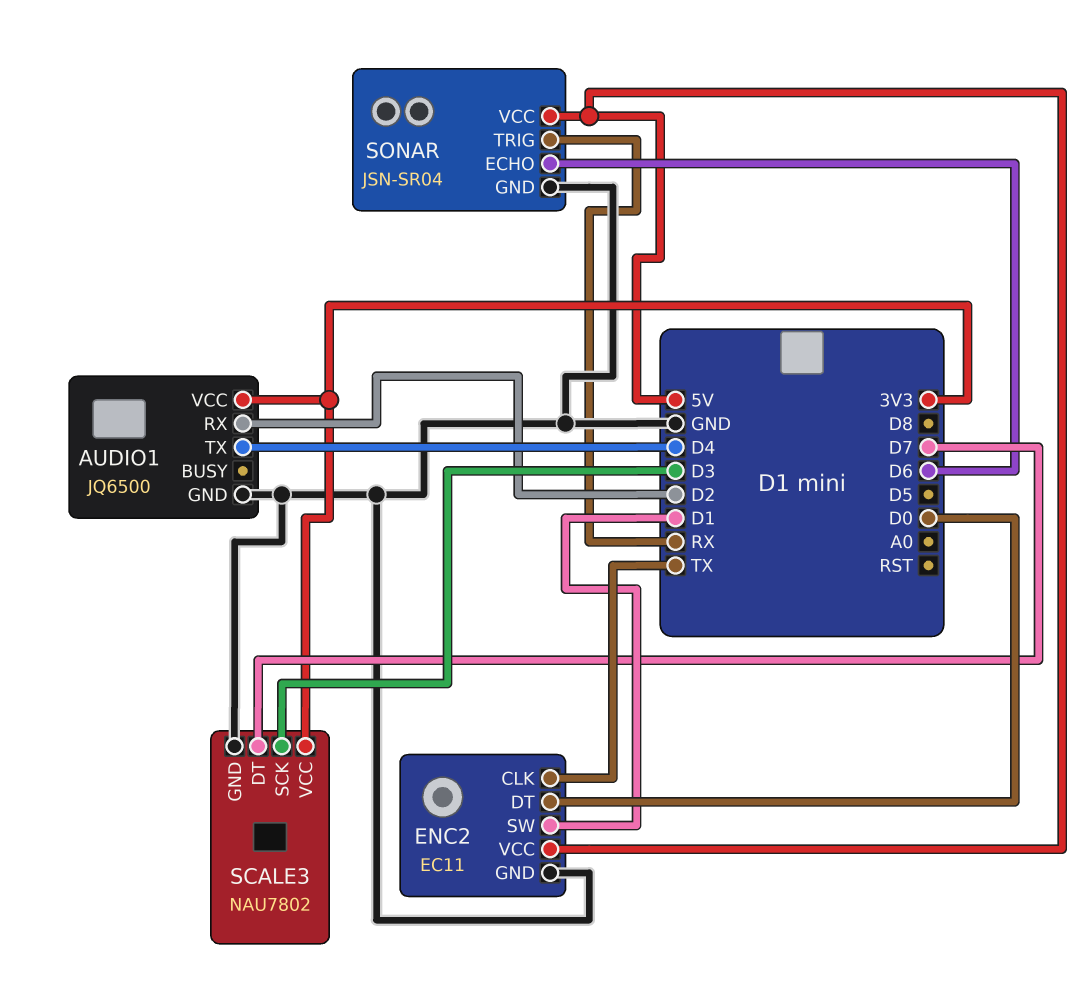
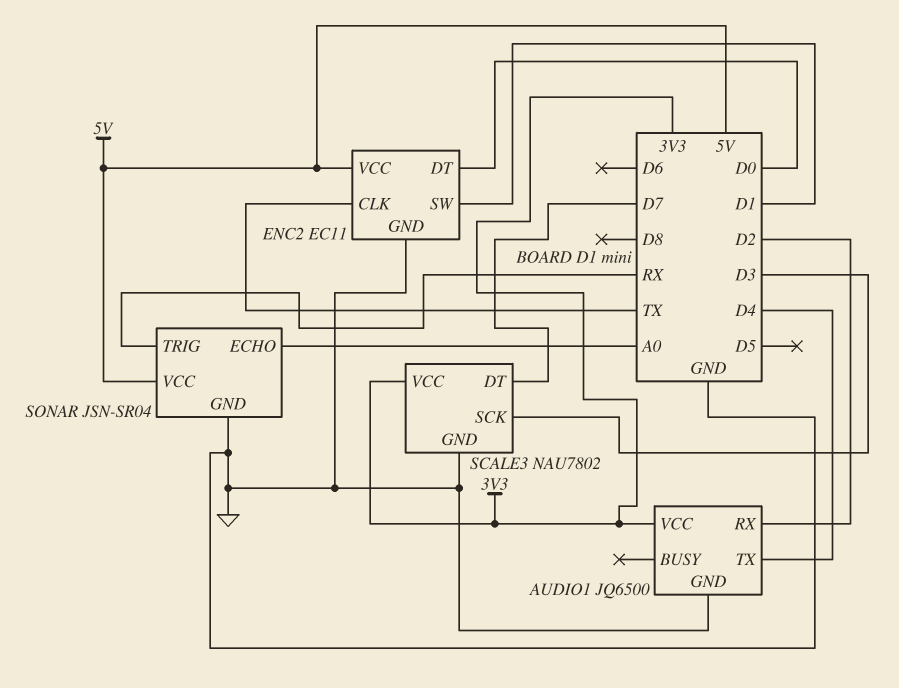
SONAR pin ECHO: D6 -> A0

